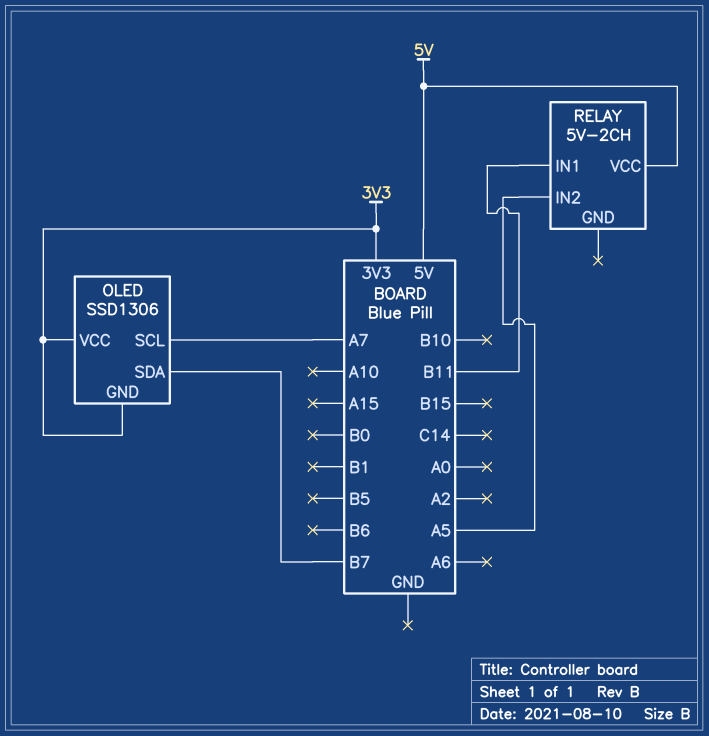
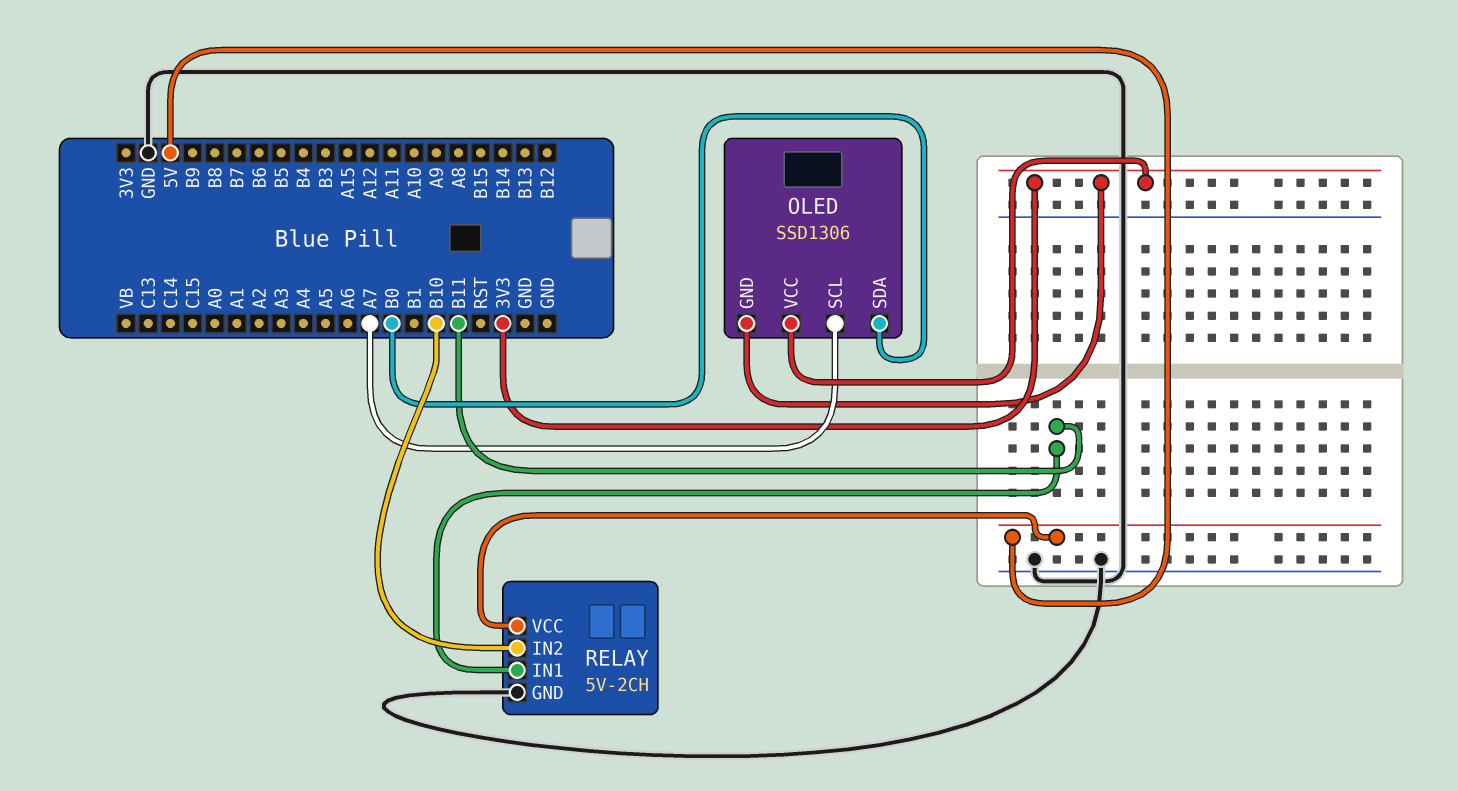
OLED pin SDA: B7 -> B0
RELAY pin GND: none -> GND
RELAY pin IN2: A5 -> B10

